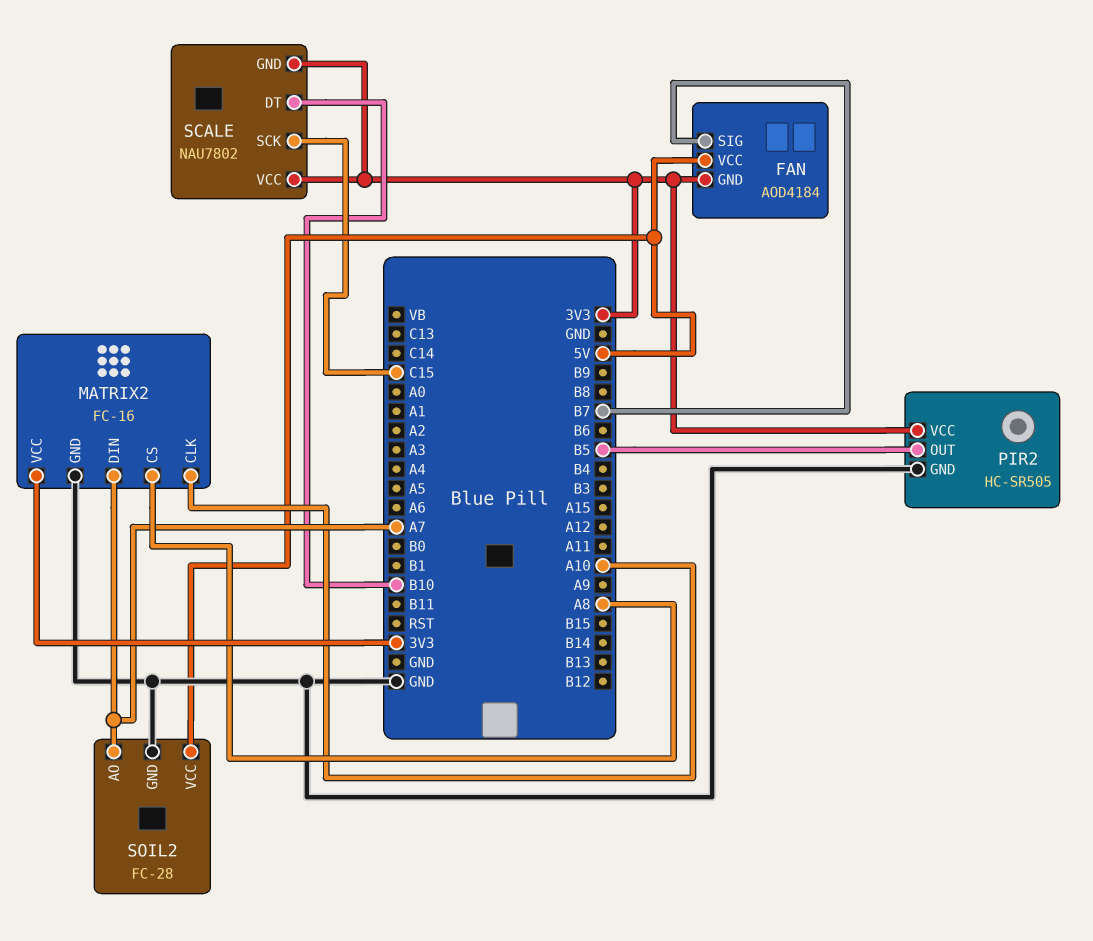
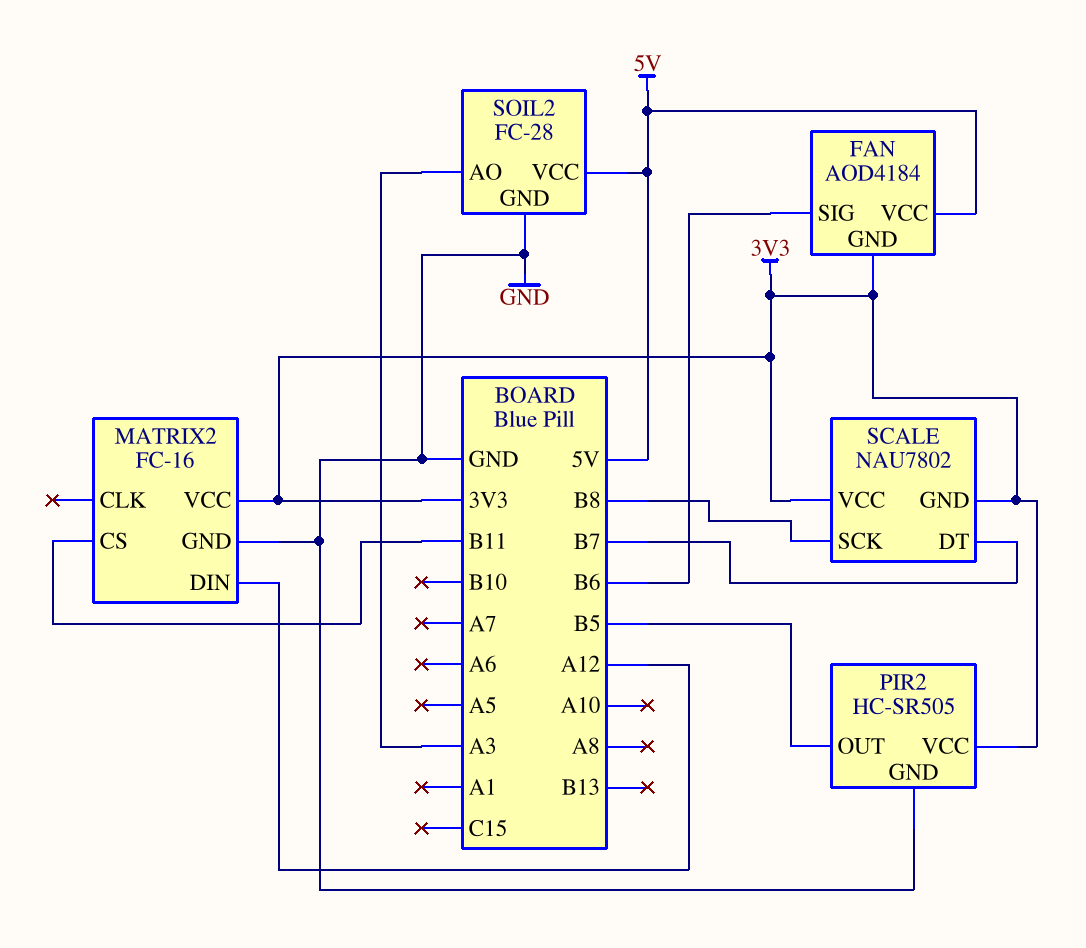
FAN pin SIG: B7 -> B6
MATRIX2 pin CLK: A10 -> none
MATRIX2 pin CS: A8 -> B11
MATRIX2 pin DIN: A7 -> A12
SCALE pin DT: B10 -> B7
SCALE pin SCK: C15 -> B8
SOIL2 pin AO: A7 -> A3

